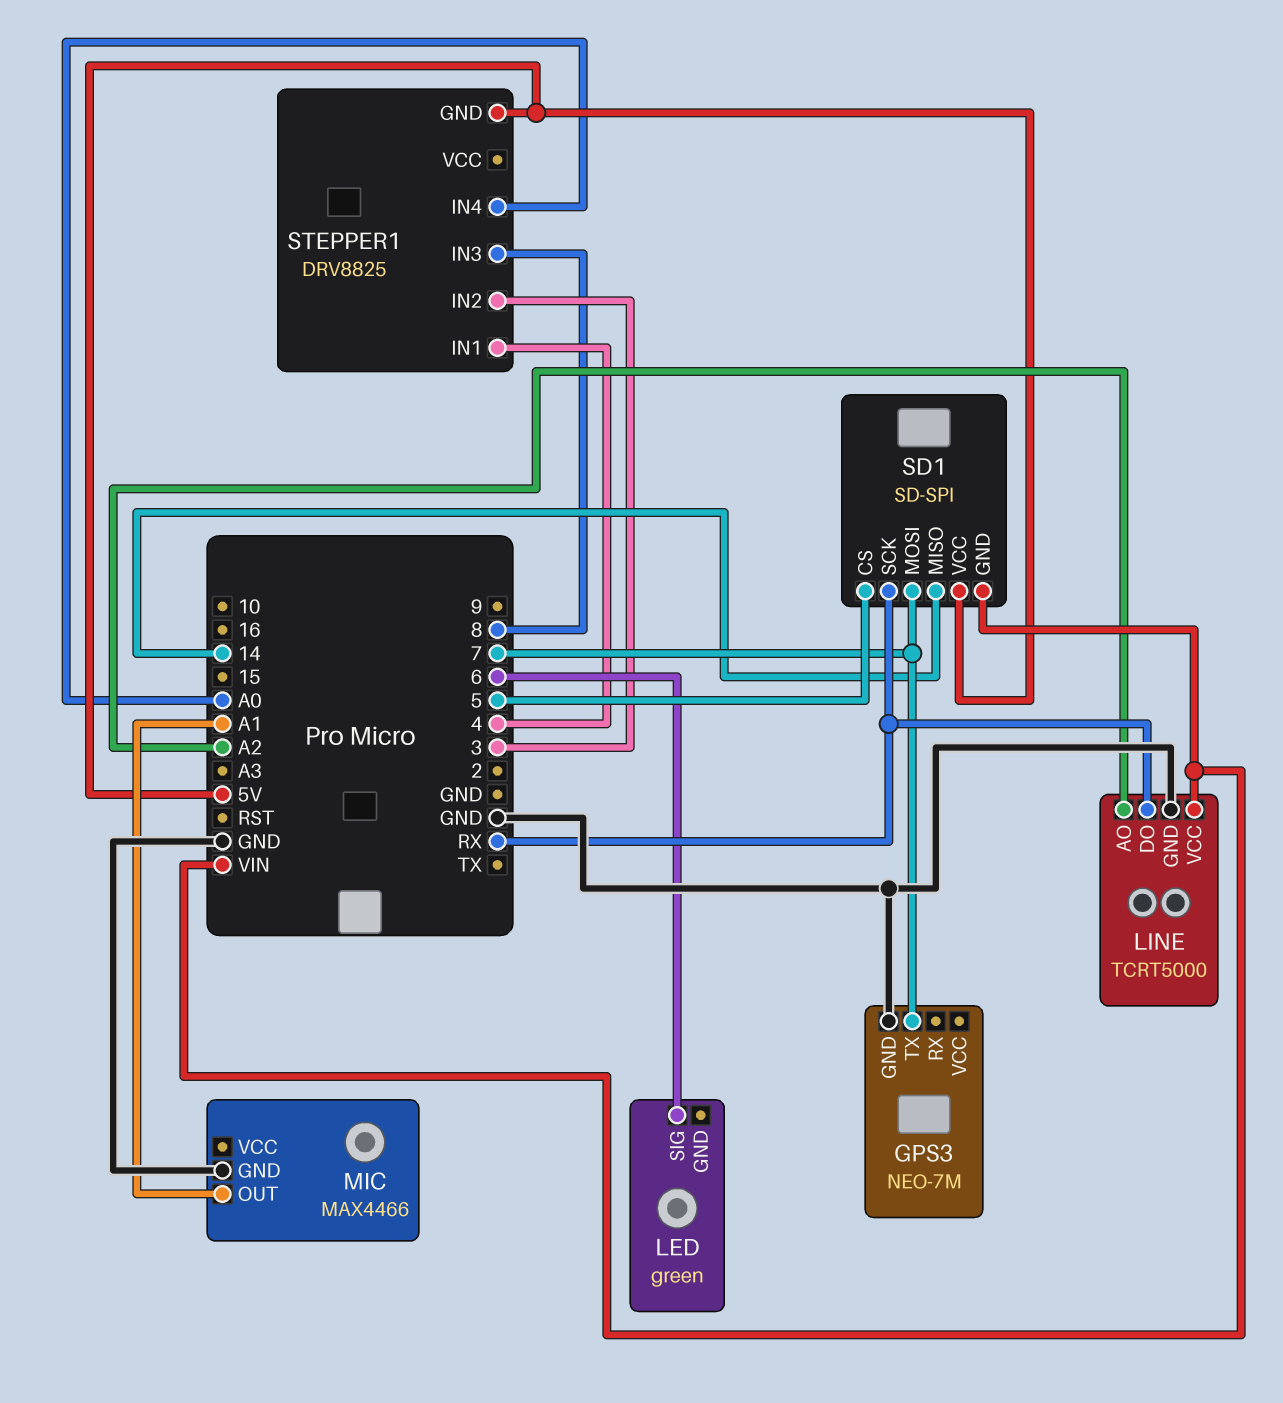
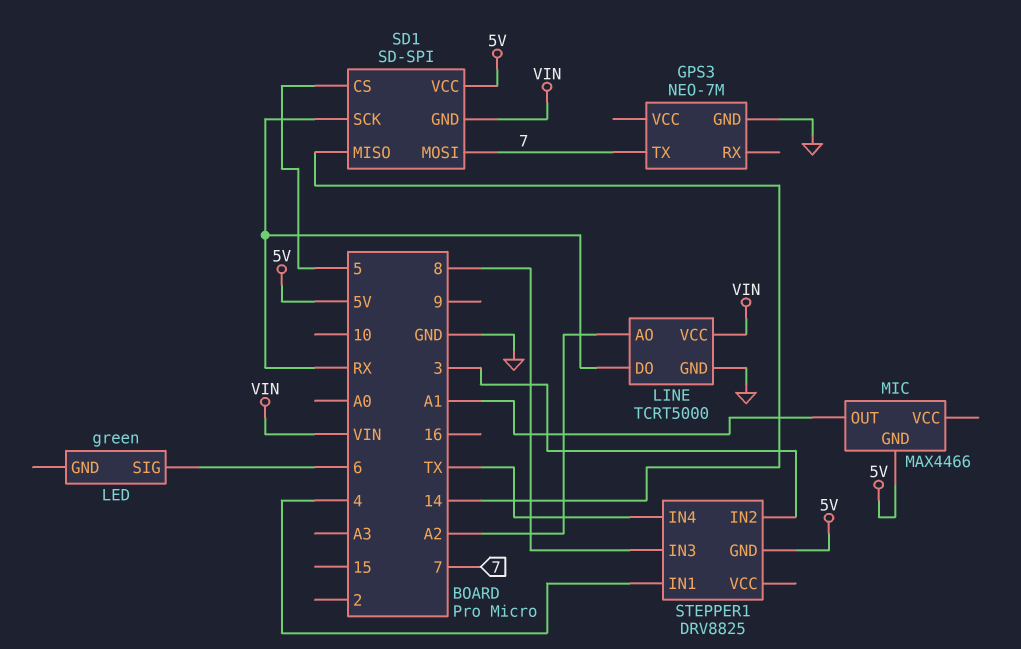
MIC pin GND: GND -> 5V
STEPPER1 pin IN4: A0 -> TX

